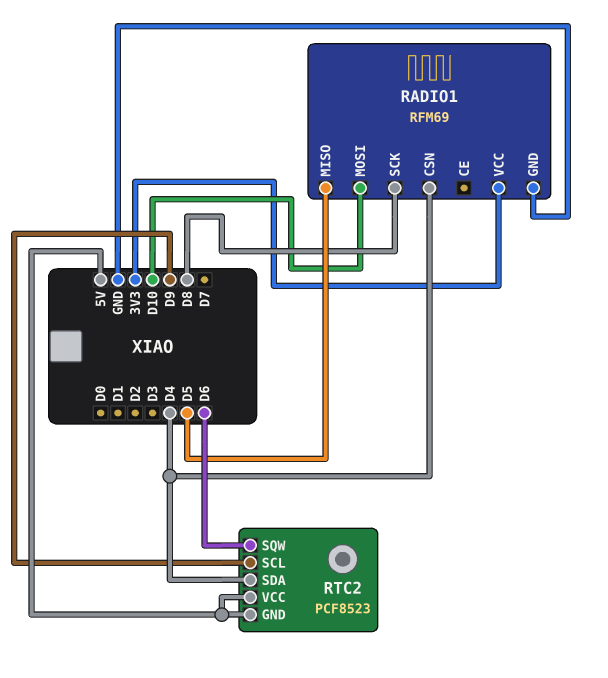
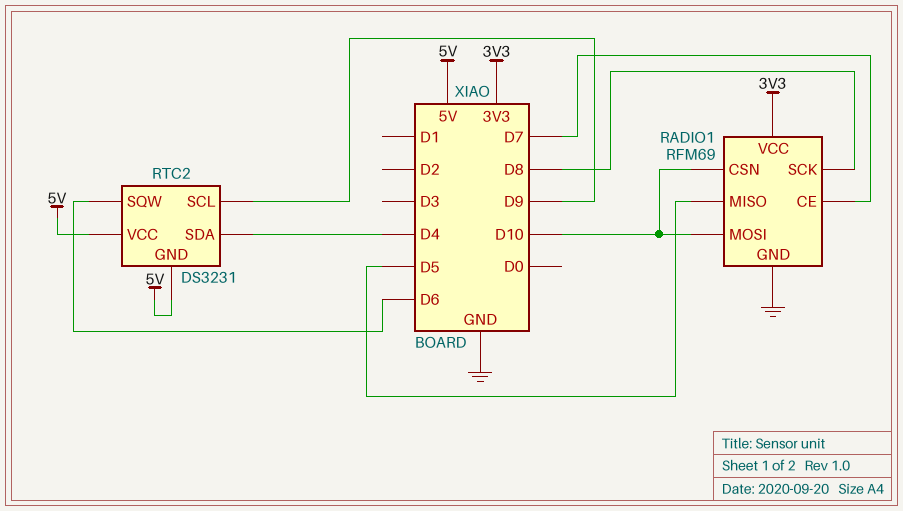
RADIO1 pin CE: none -> D7
RADIO1 pin CSN: D4 -> D10
RTC2: PCF8523 -> DS3231

